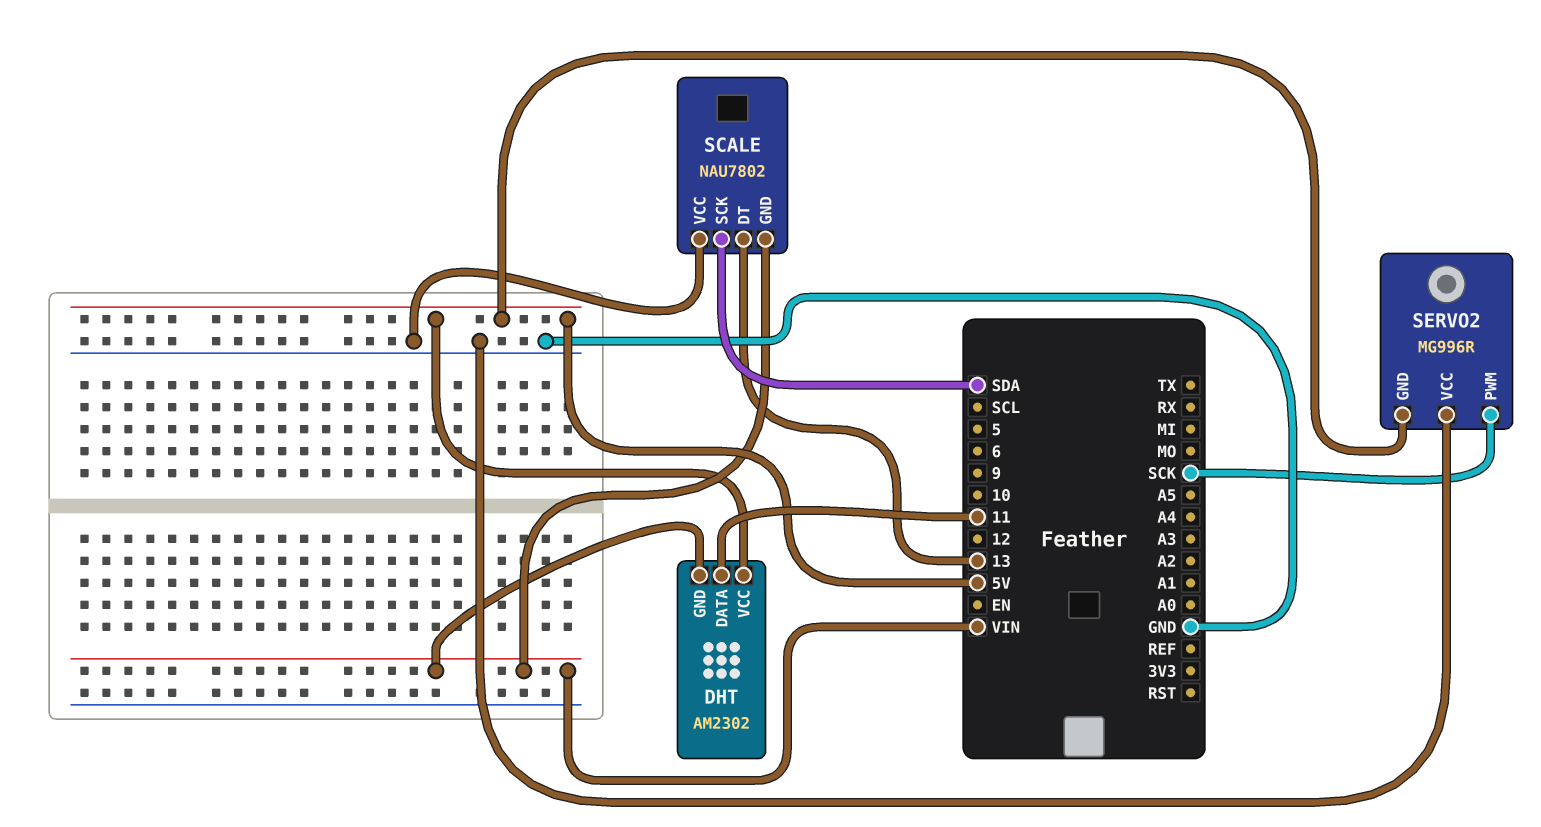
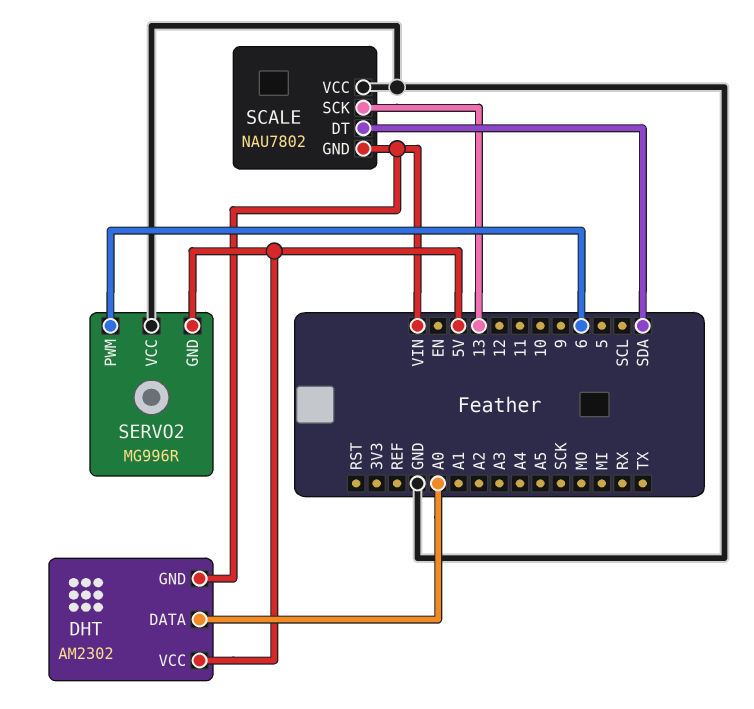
DHT pin DATA: 11 -> A0
SCALE pin DT: 13 -> SDA
SCALE pin SCK: SDA -> 13
SERVO2 pin PWM: SCK -> 6

